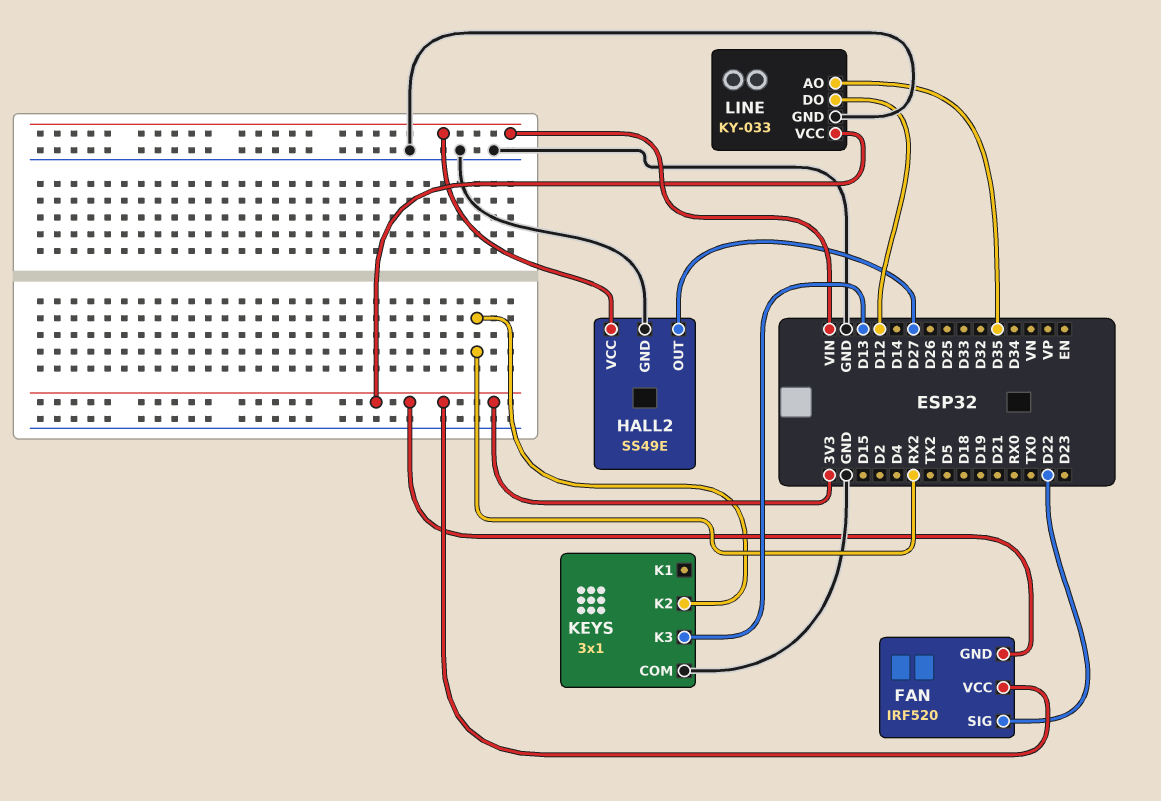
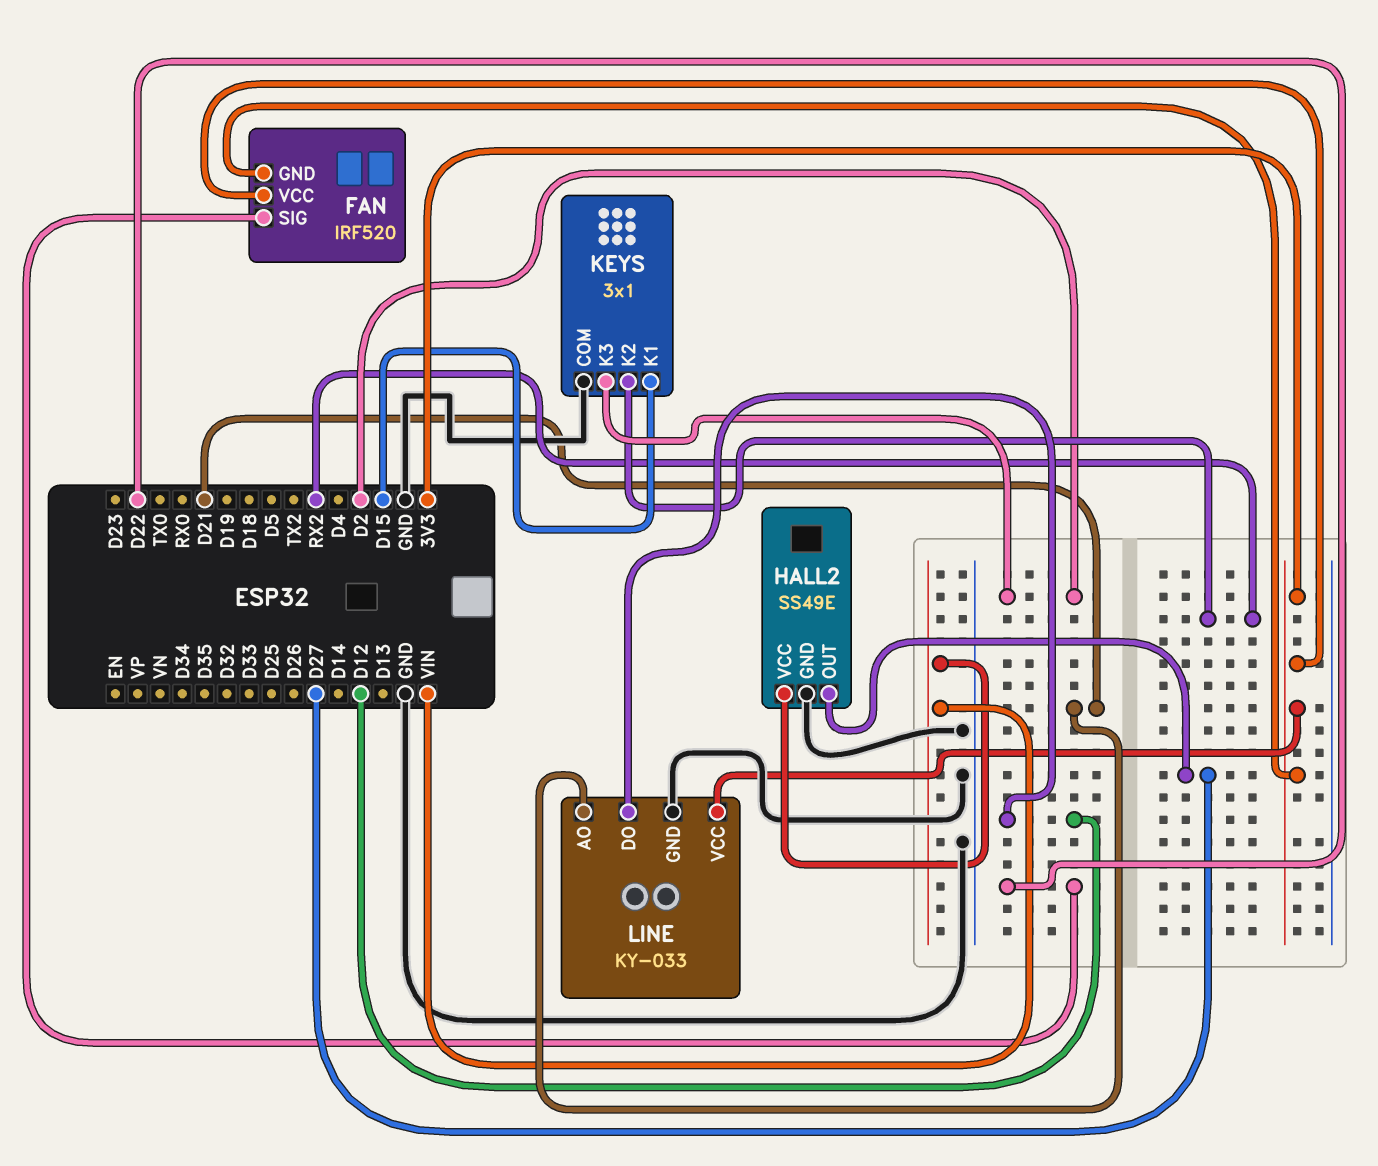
KEYS pin K1: none -> D15
KEYS pin K3: D13 -> D2
LINE pin AO: D35 -> D21

